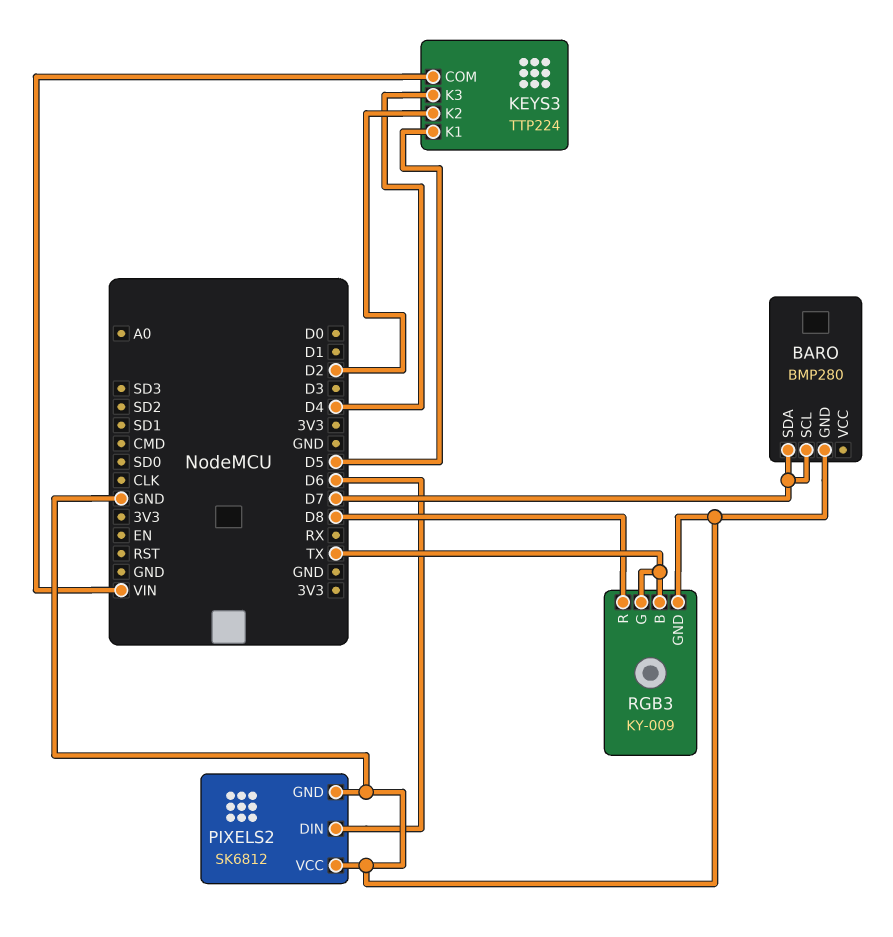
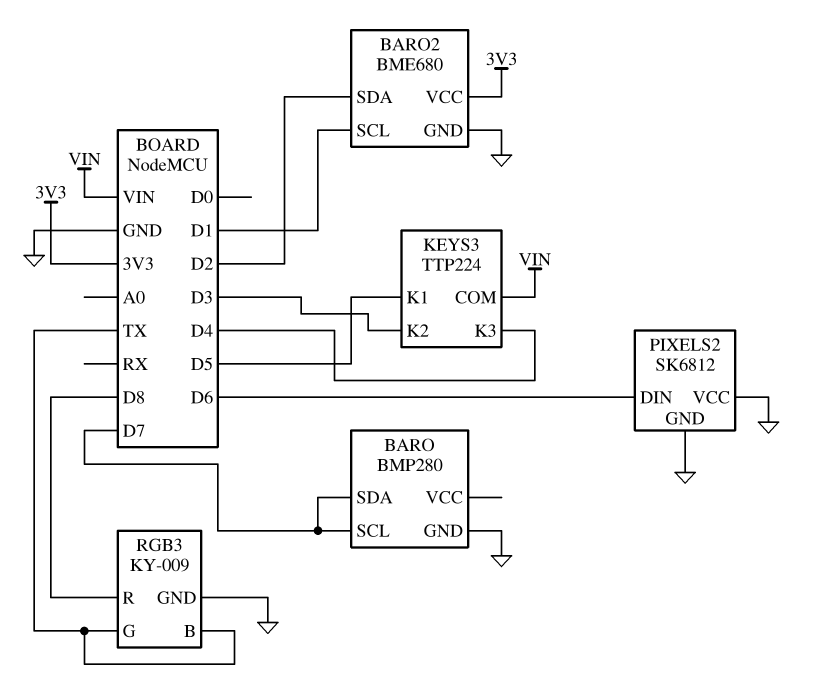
BARO2: none -> BME680
BARO2 pin GND: none -> GND
BARO2 pin SCL: none -> D1
BARO2 pin SDA: none -> D2
BARO2 pin VCC: none -> 3V3
KEYS3 pin K2: D2 -> D3

